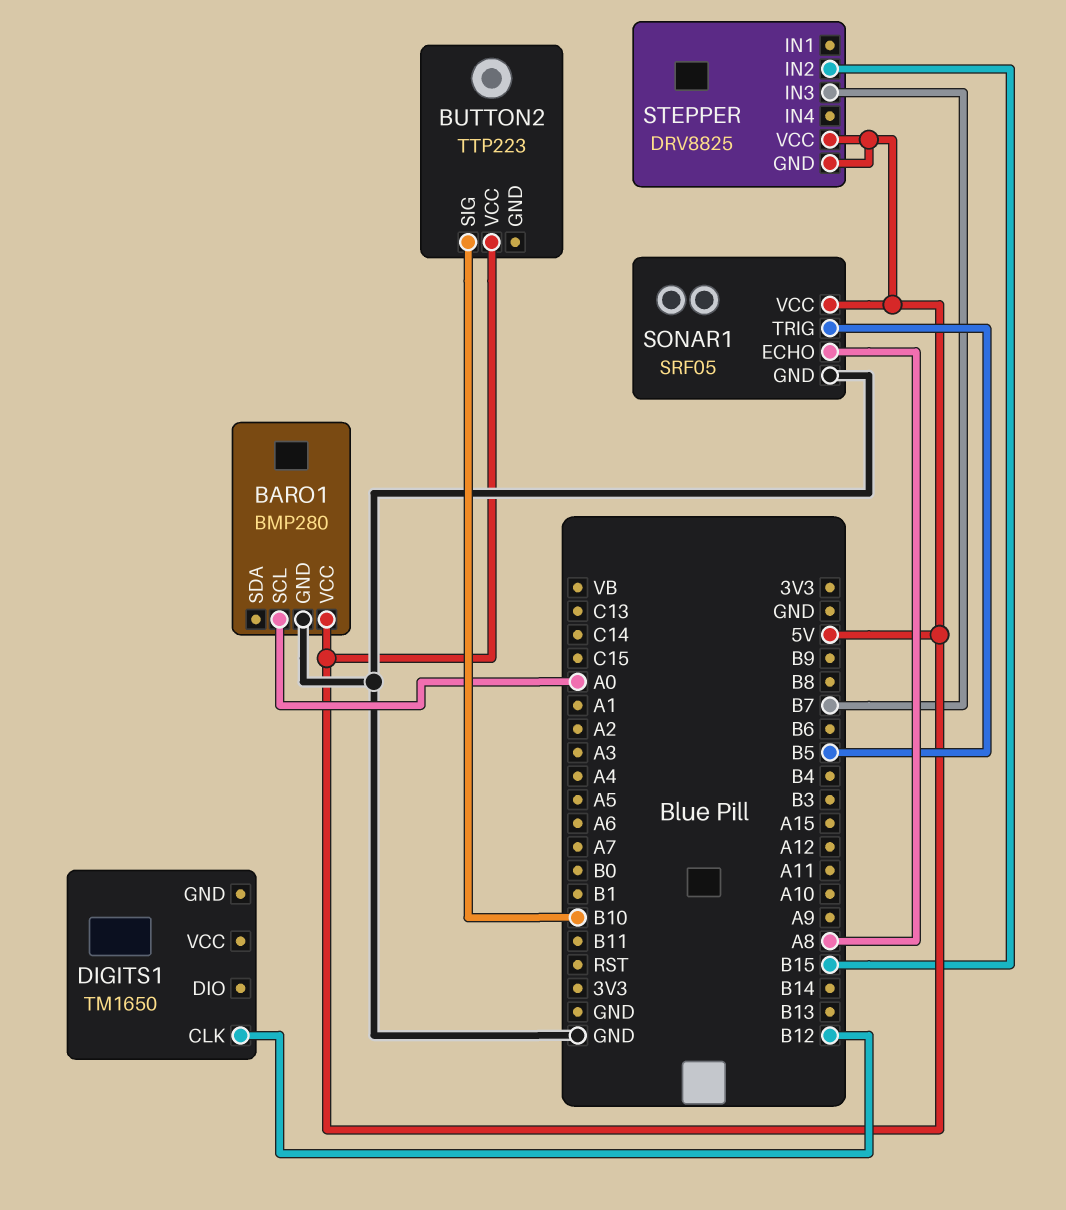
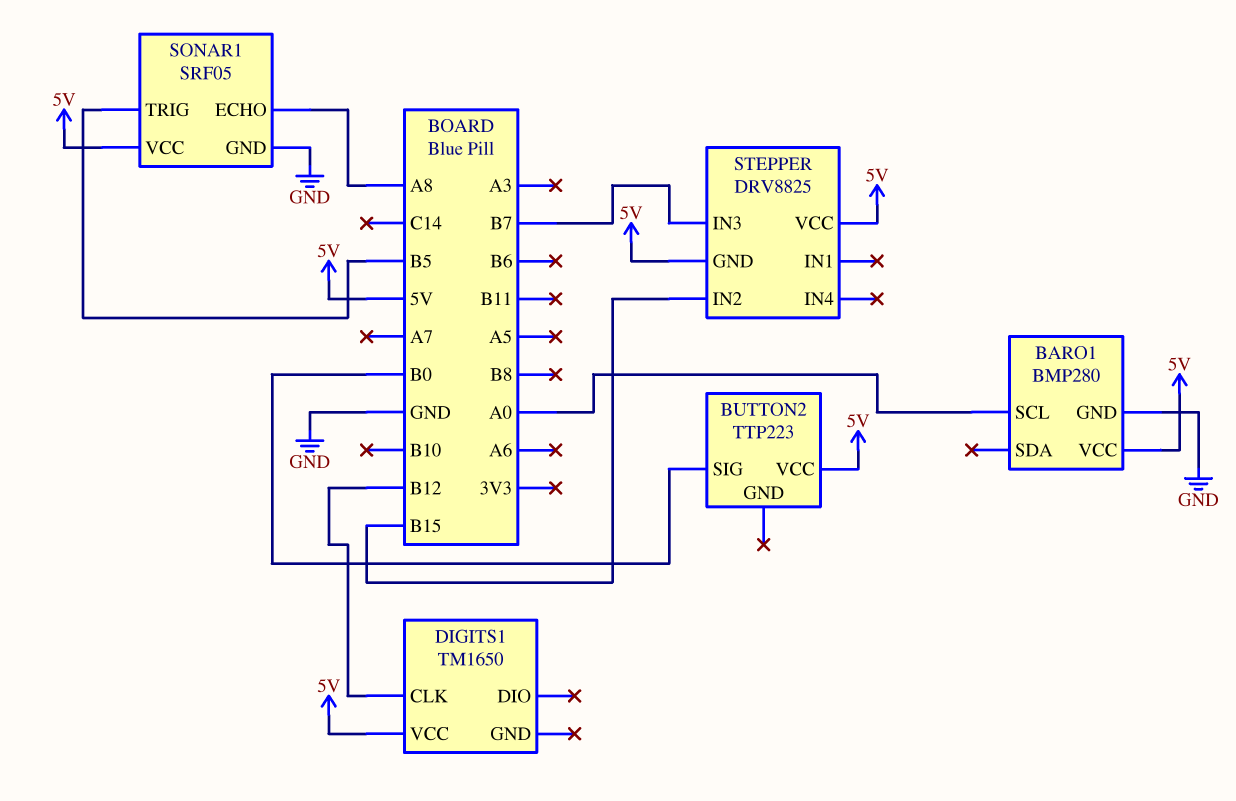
BUTTON2 pin SIG: B10 -> B0
DIGITS1 pin VCC: none -> 5V

